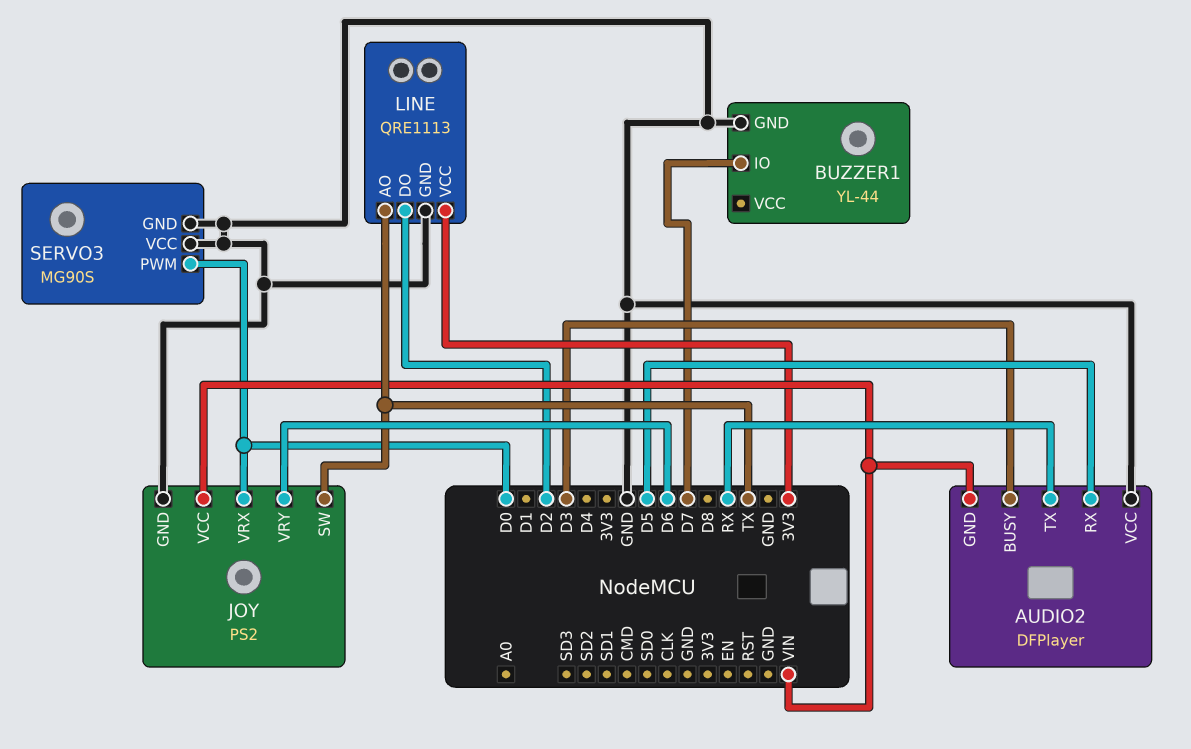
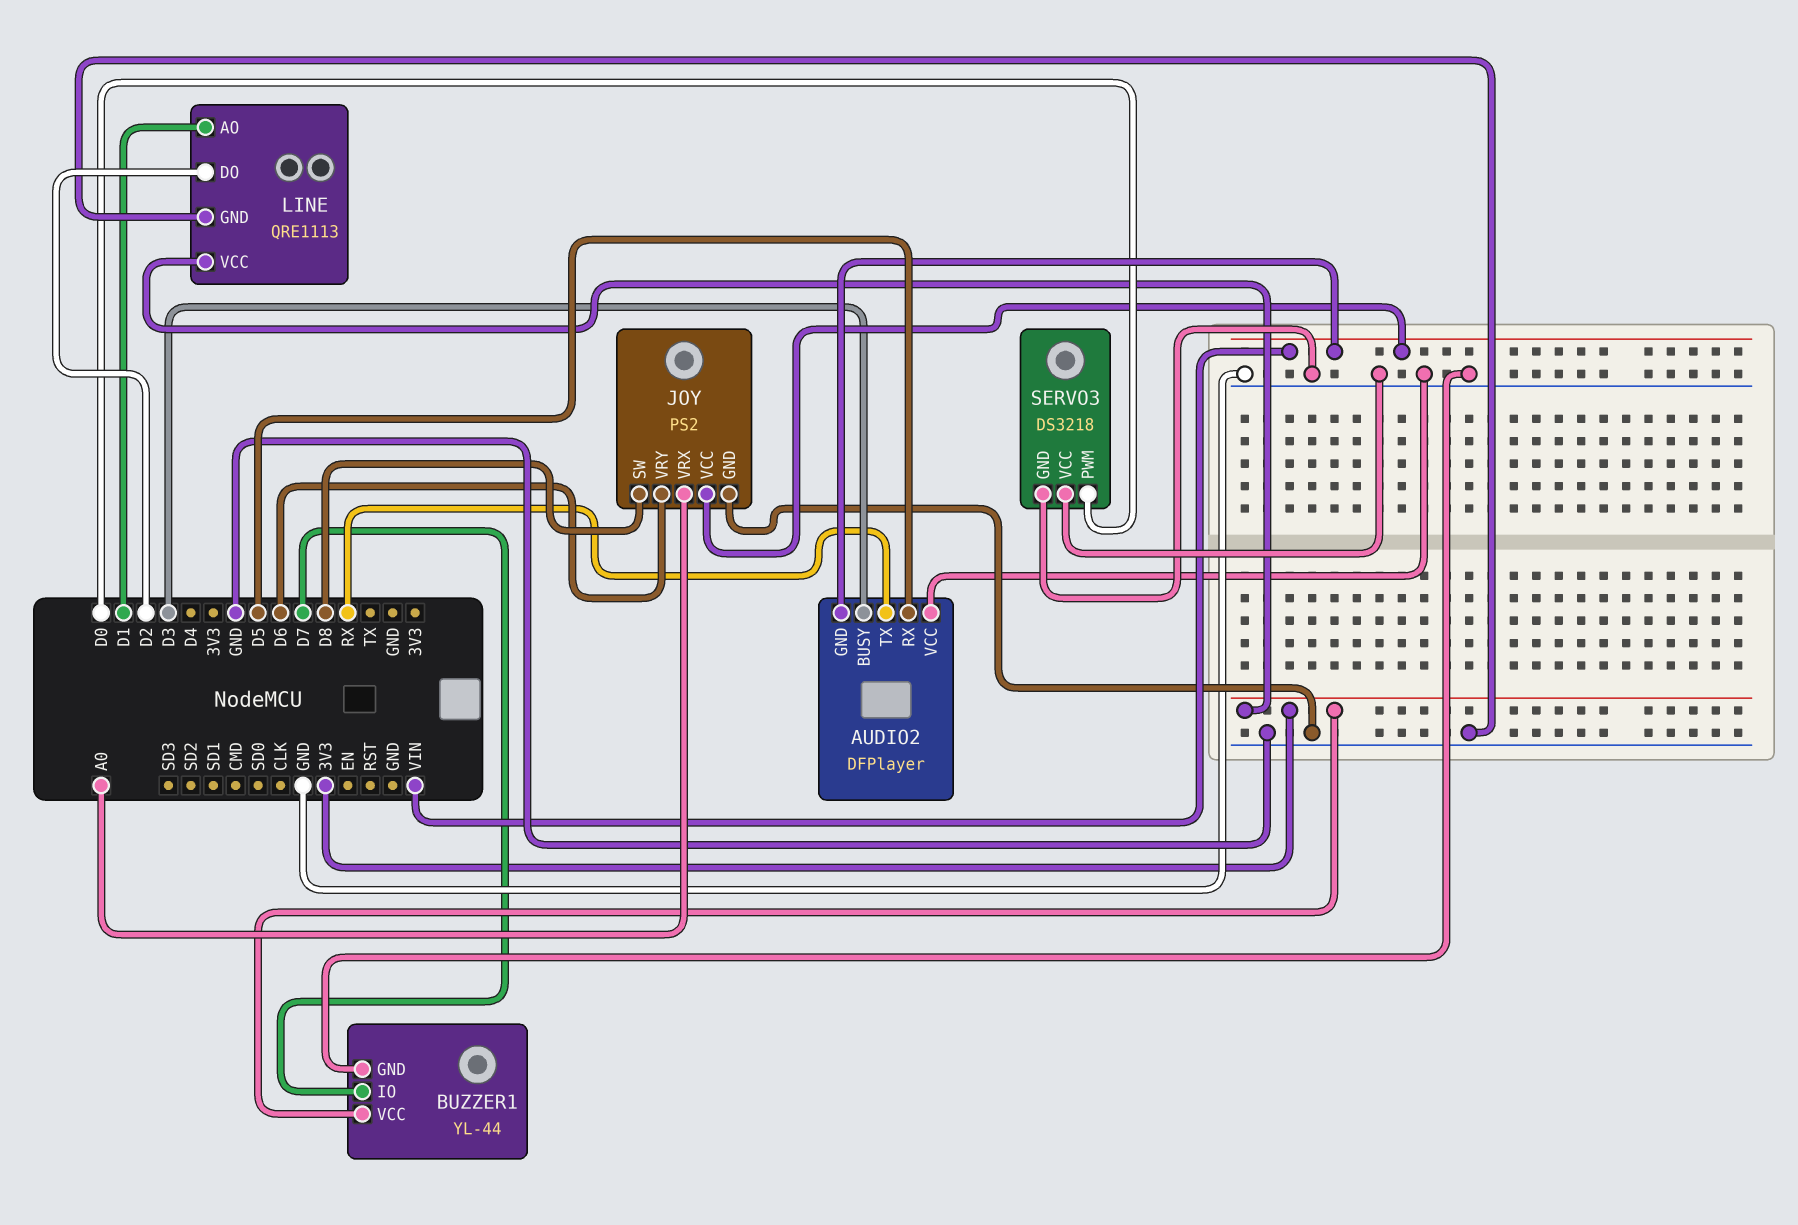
BUZZER1 pin VCC: none -> 3V3
JOY pin SW: TX -> D8
JOY pin VRX: D0 -> A0
LINE pin AO: TX -> D1
SERVO3: MG90S -> DS3218

